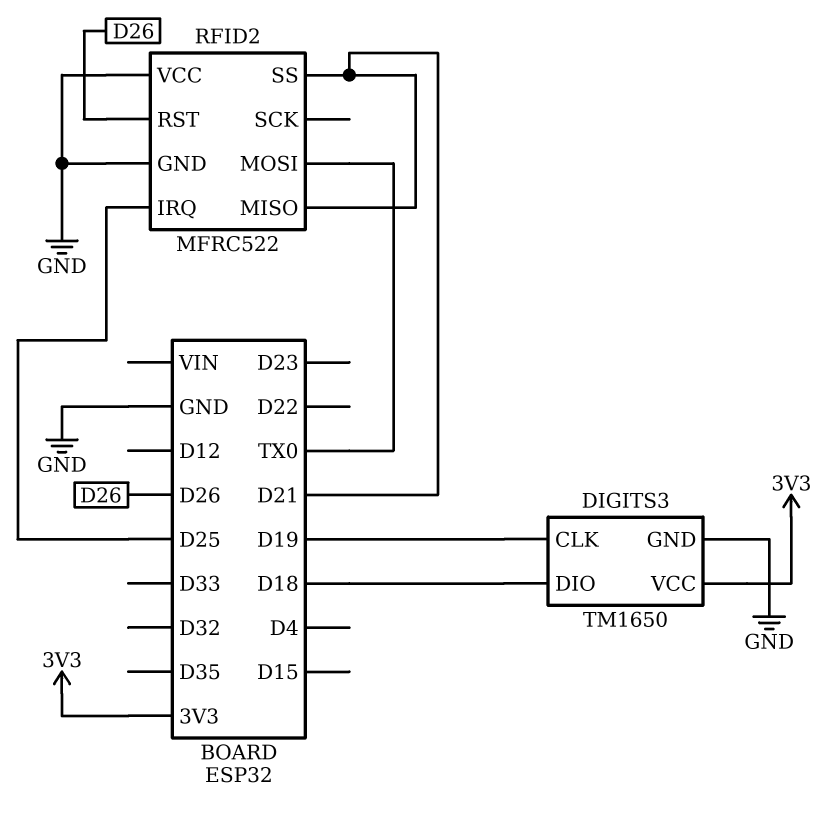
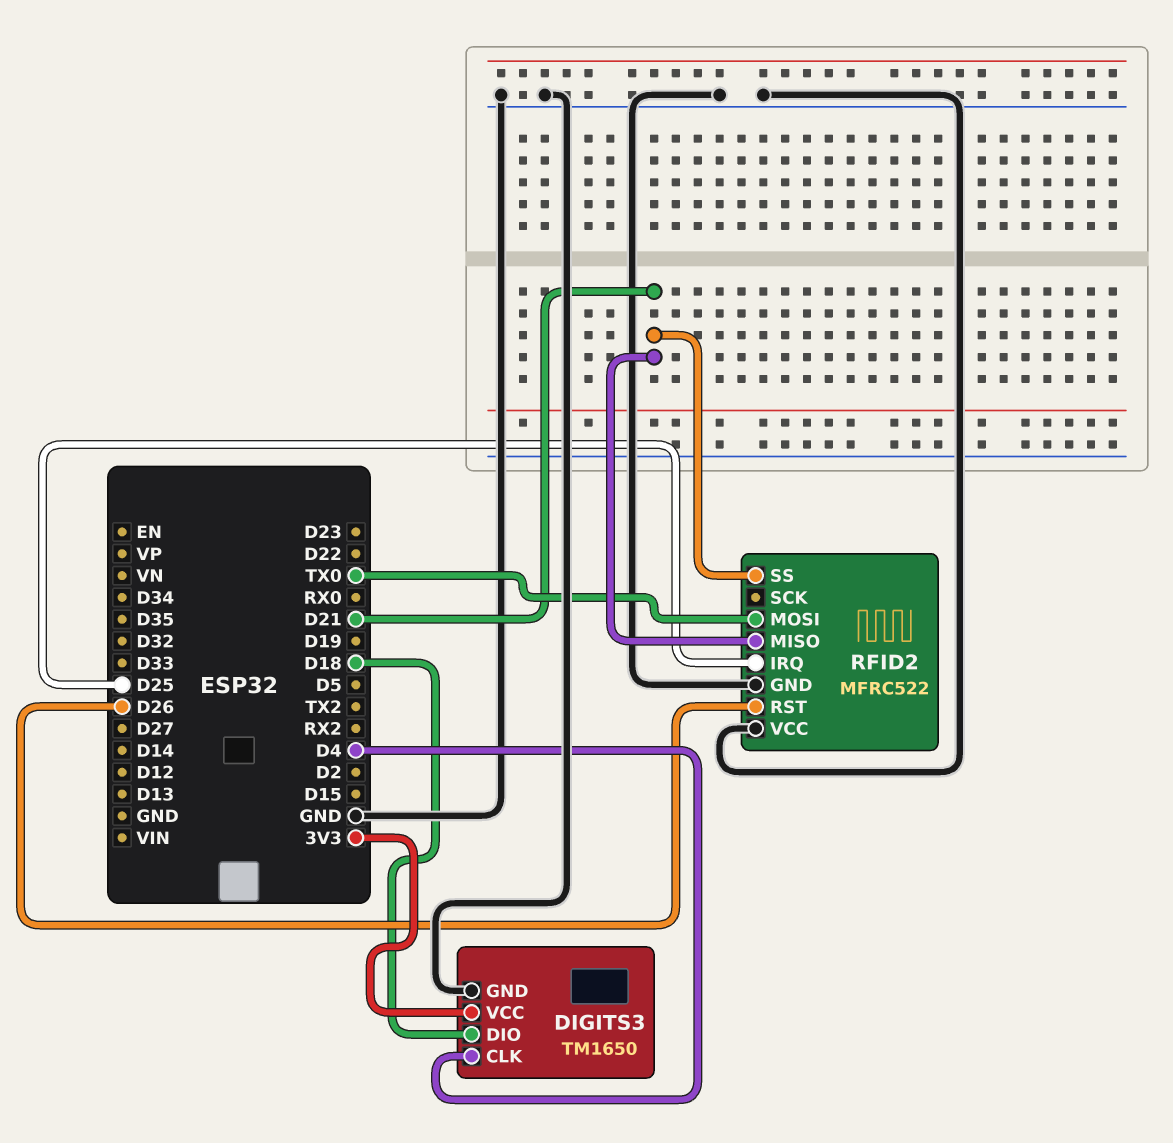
DIGITS3 pin CLK: D19 -> D4

